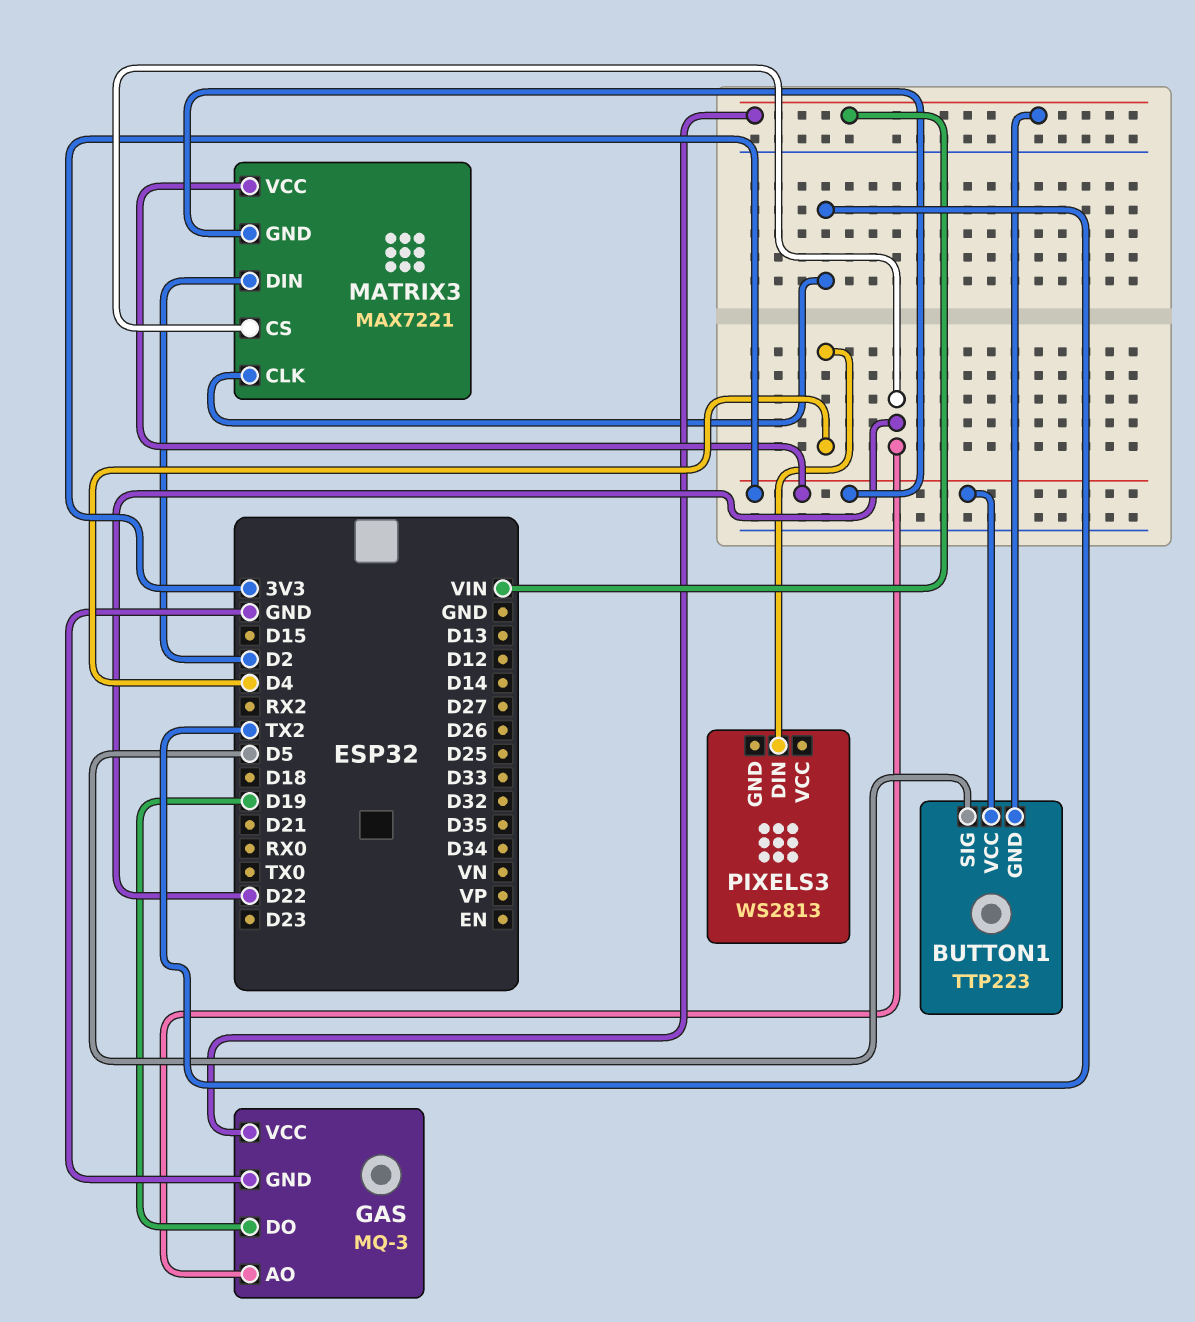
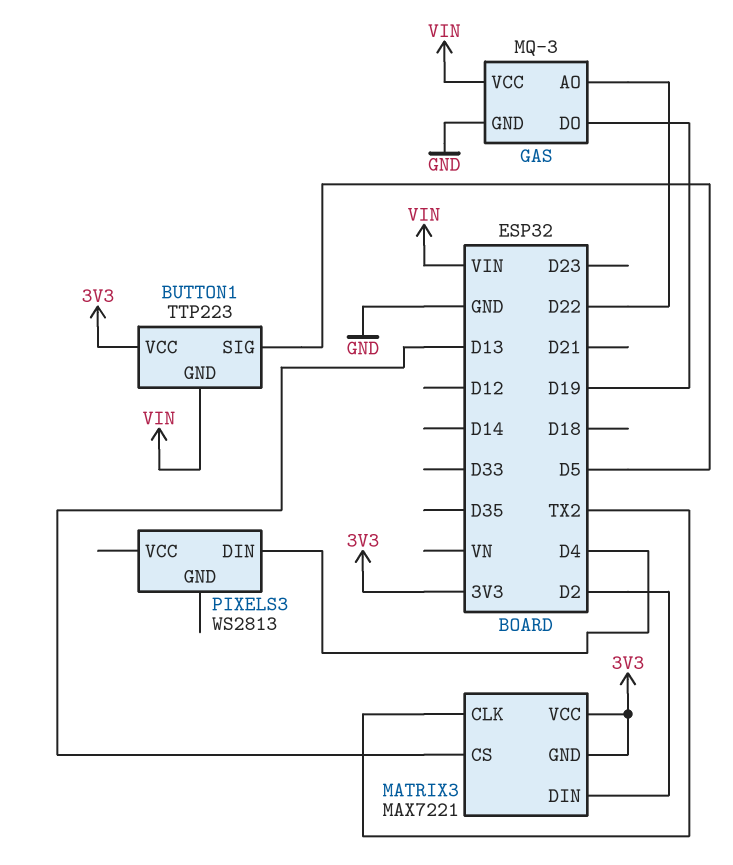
MATRIX3 pin CS: D22 -> D13

